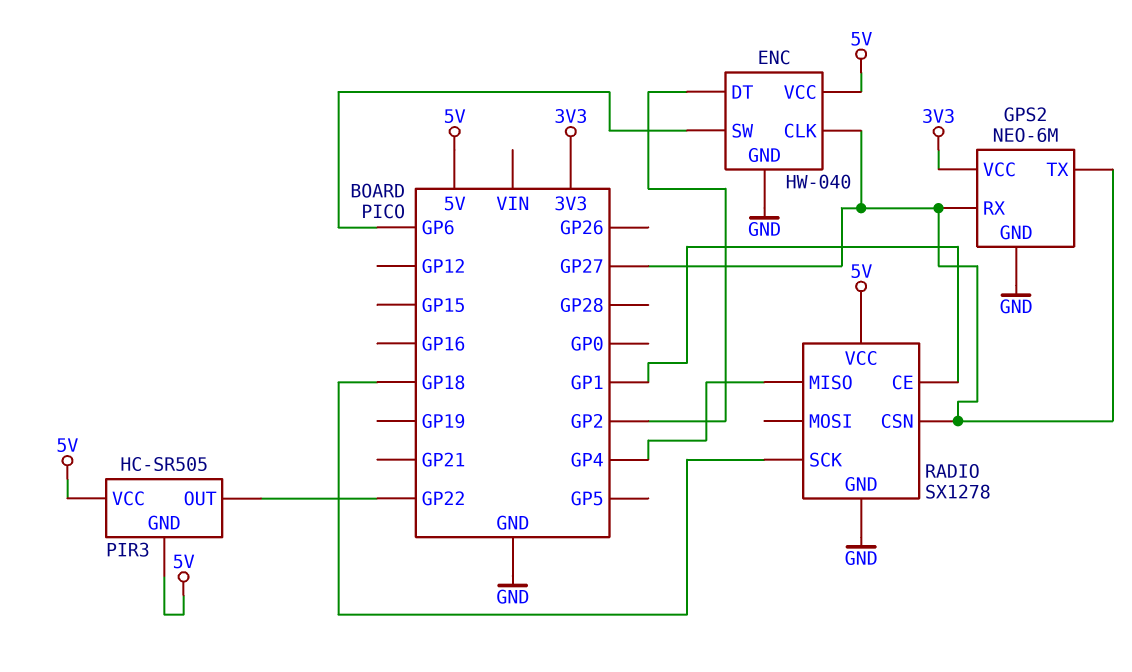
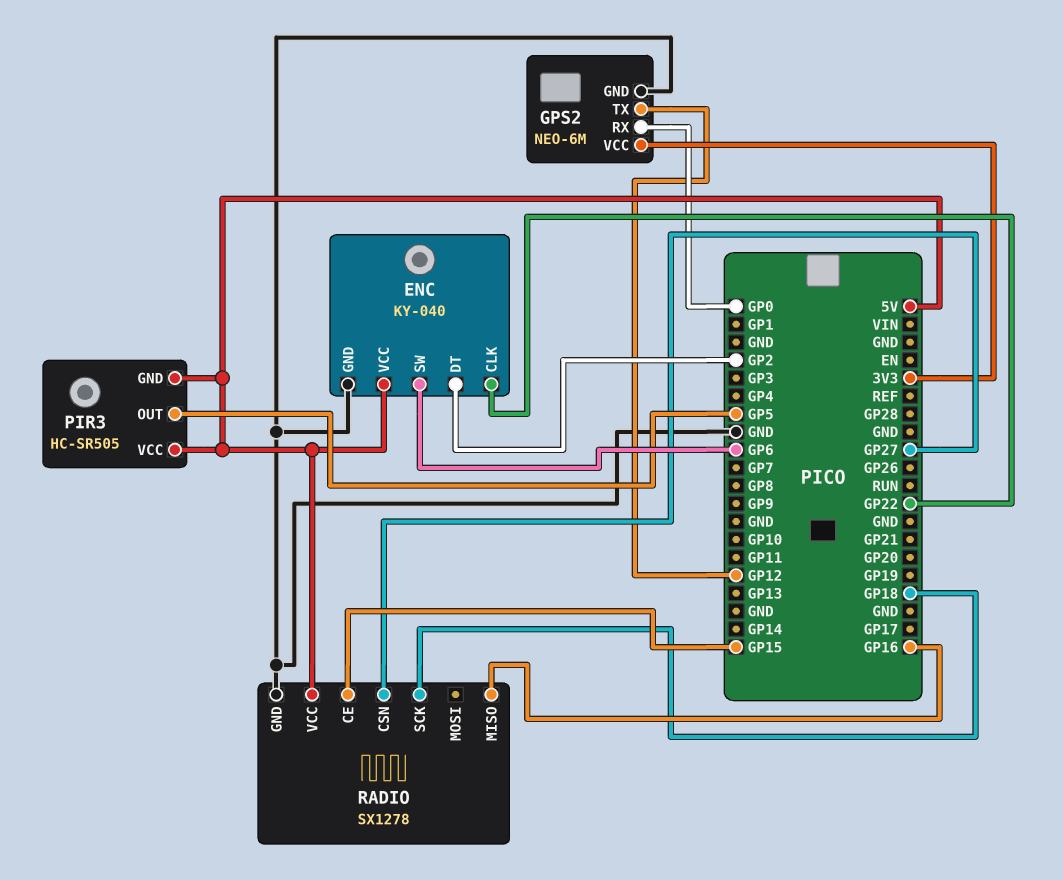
ENC: HW-040 -> KY-040
ENC pin CLK: GP27 -> GP22
GPS2 pin RX: GP27 -> GP0
GPS2 pin TX: GP27 -> GP12
PIR3 pin OUT: GP22 -> GP5
RADIO pin CE: GP1 -> GP15
RADIO pin MISO: GP4 -> GP16

